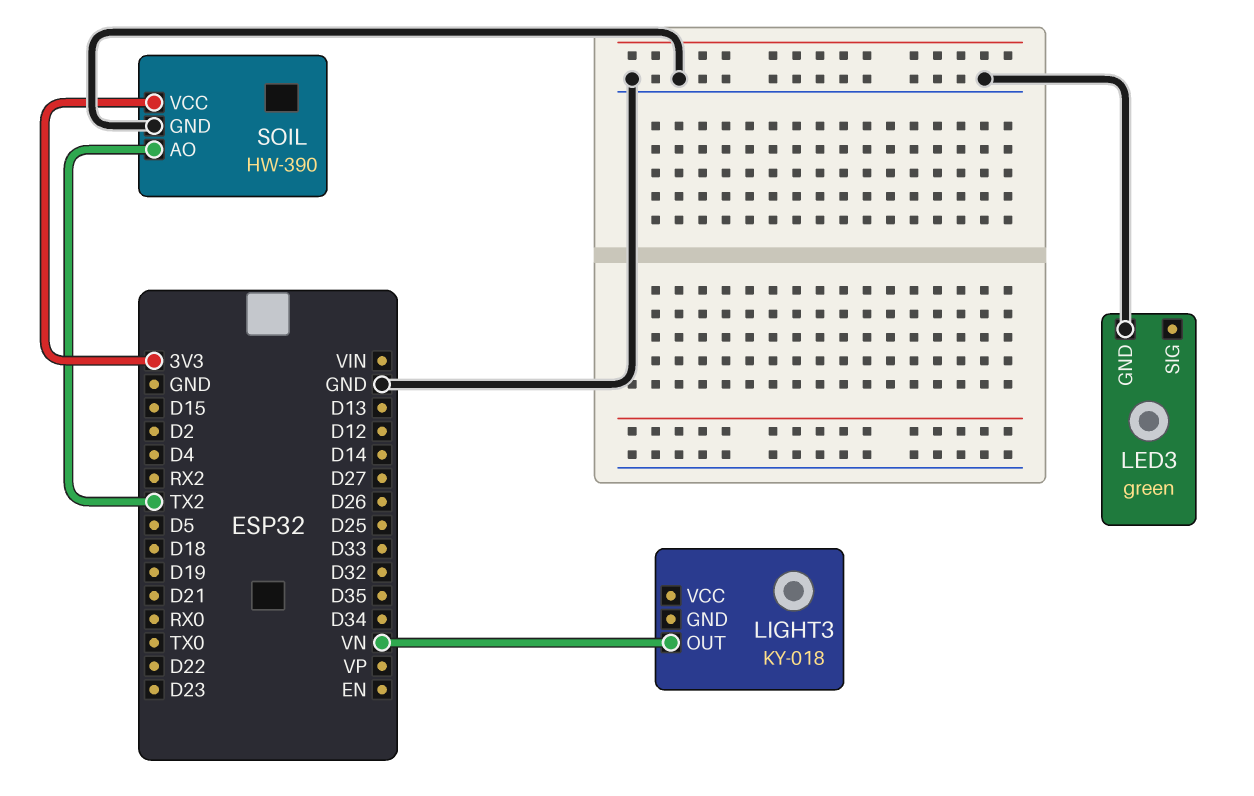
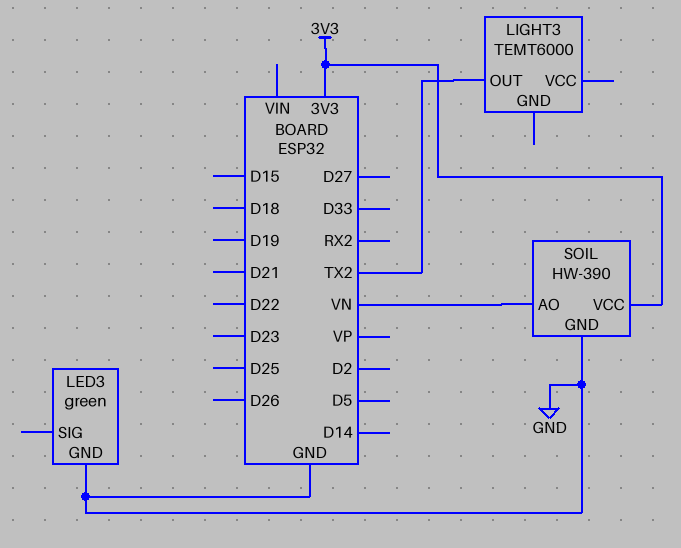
LIGHT3: KY-018 -> TEMT6000
LIGHT3 pin OUT: VN -> TX2
SOIL pin AO: TX2 -> VN

